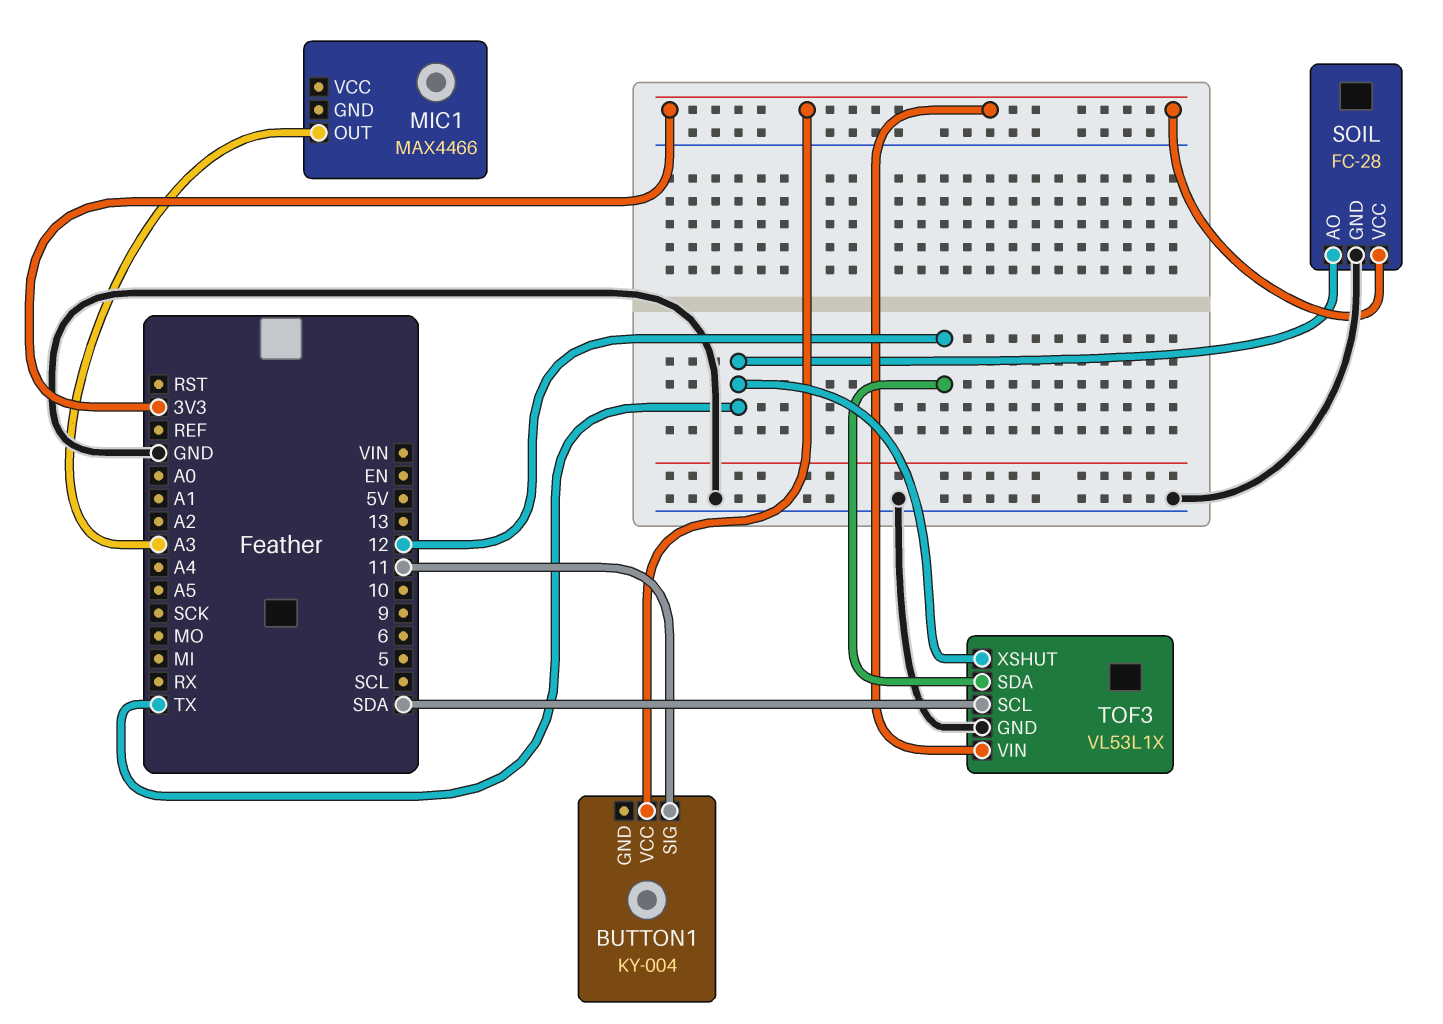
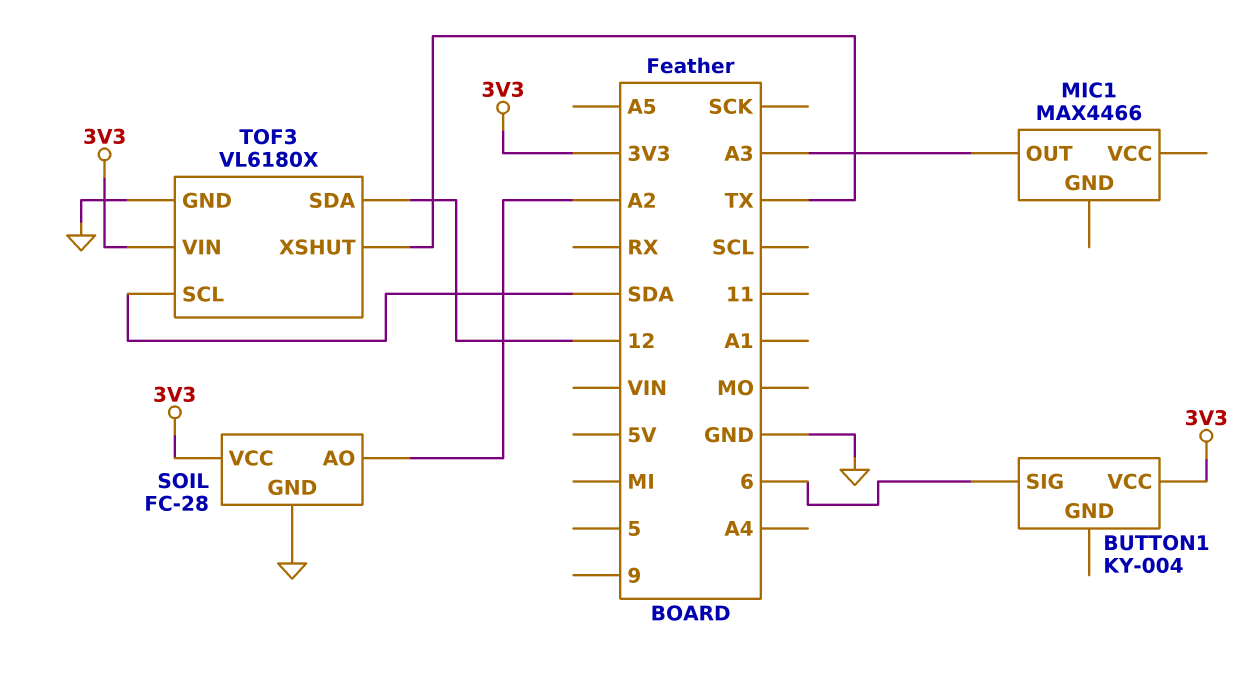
BUTTON1 pin SIG: 11 -> 6
SOIL pin AO: TX -> A2
TOF3: VL53L1X -> VL6180X

